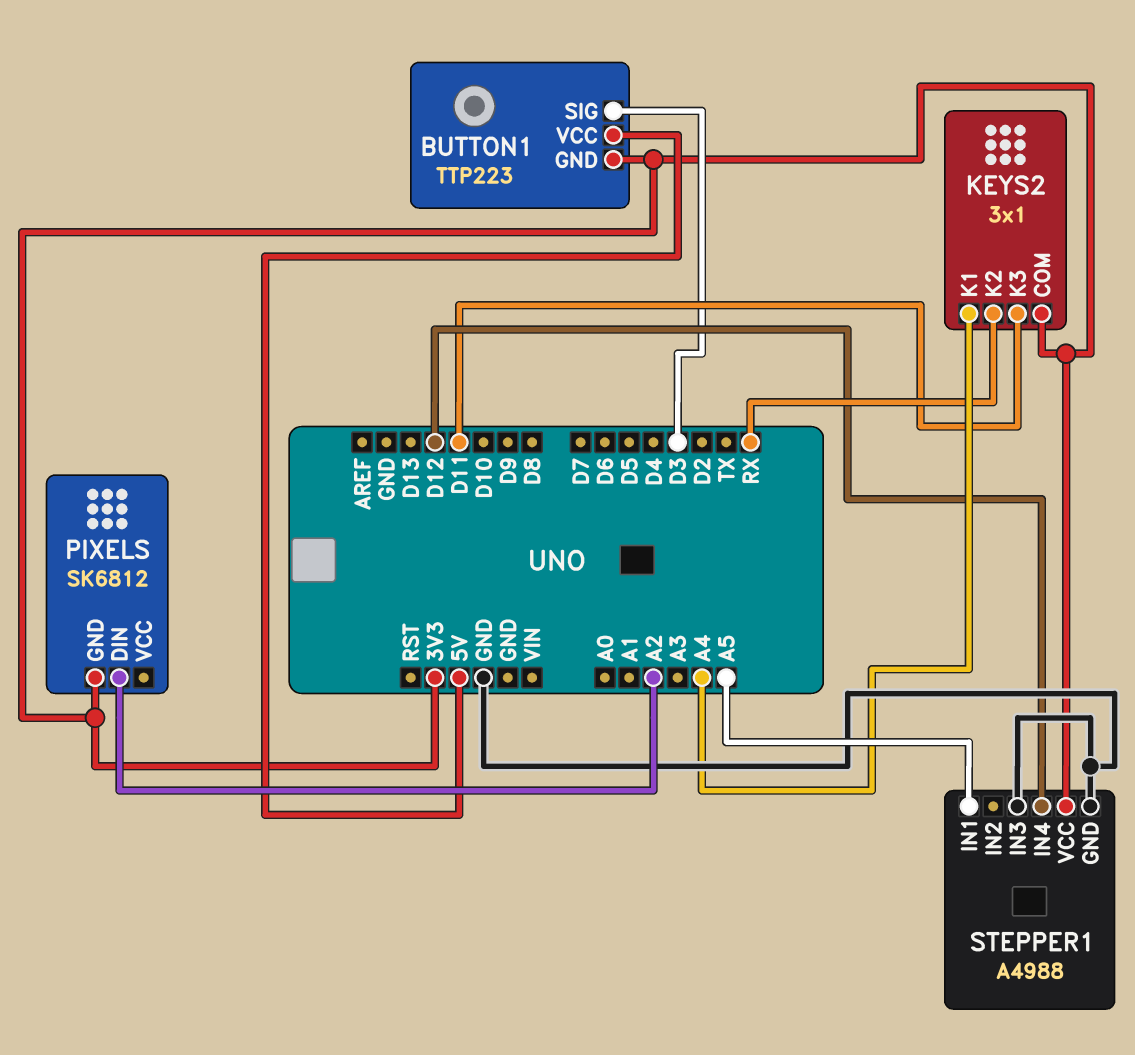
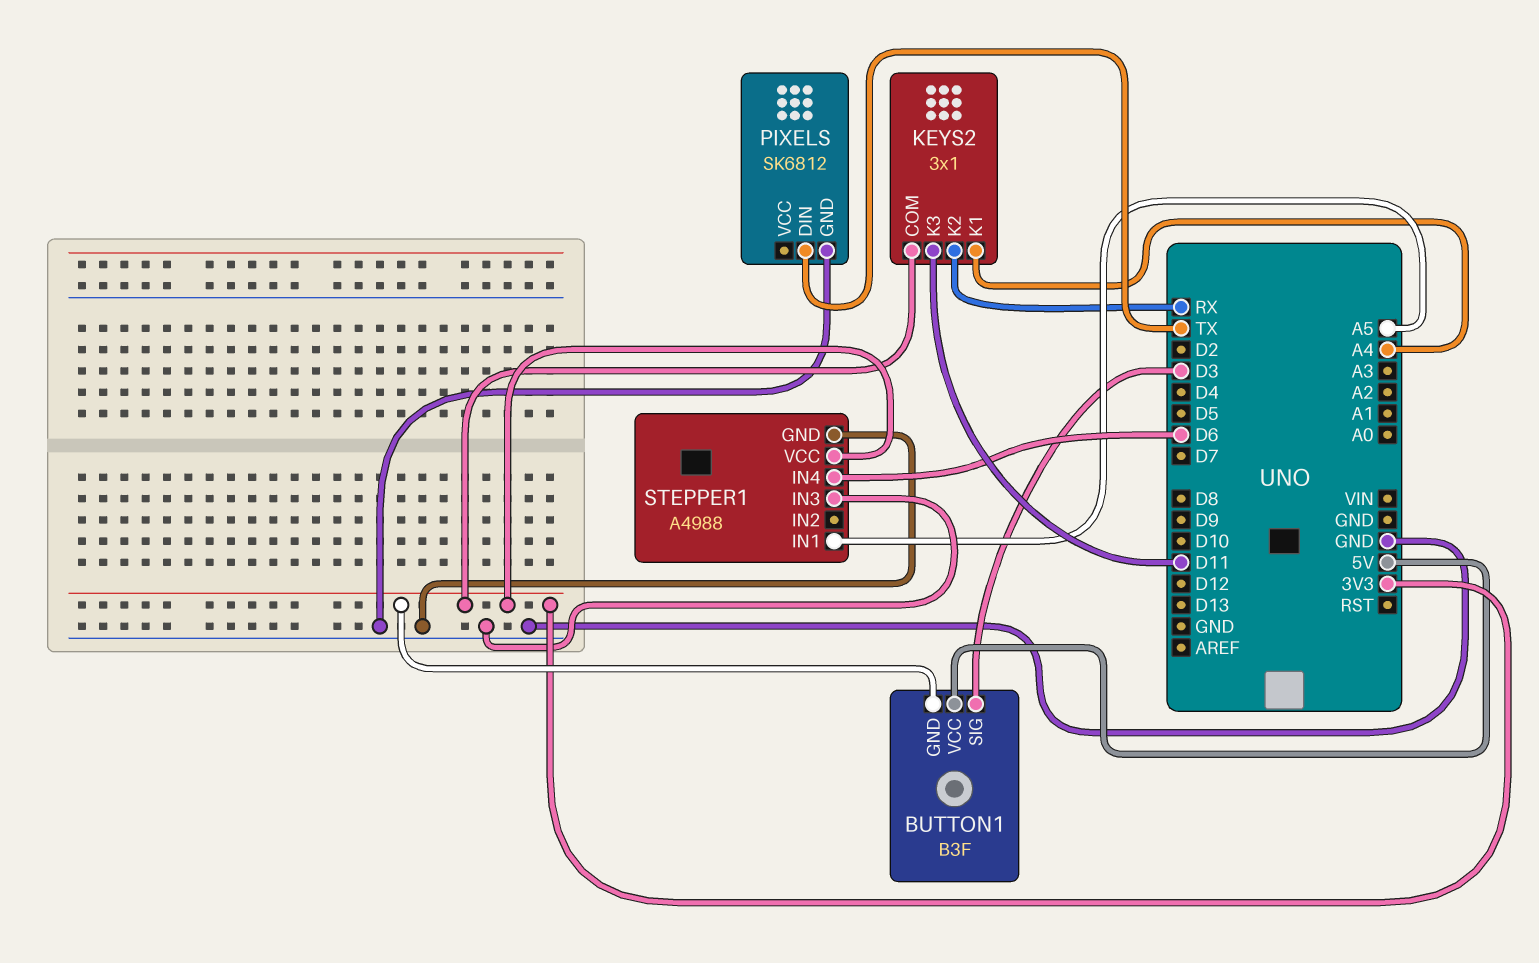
BUTTON1: TTP223 -> B3F
PIXELS pin DIN: A2 -> TX
PIXELS pin GND: 3V3 -> GND
STEPPER1 pin IN4: D12 -> D6

